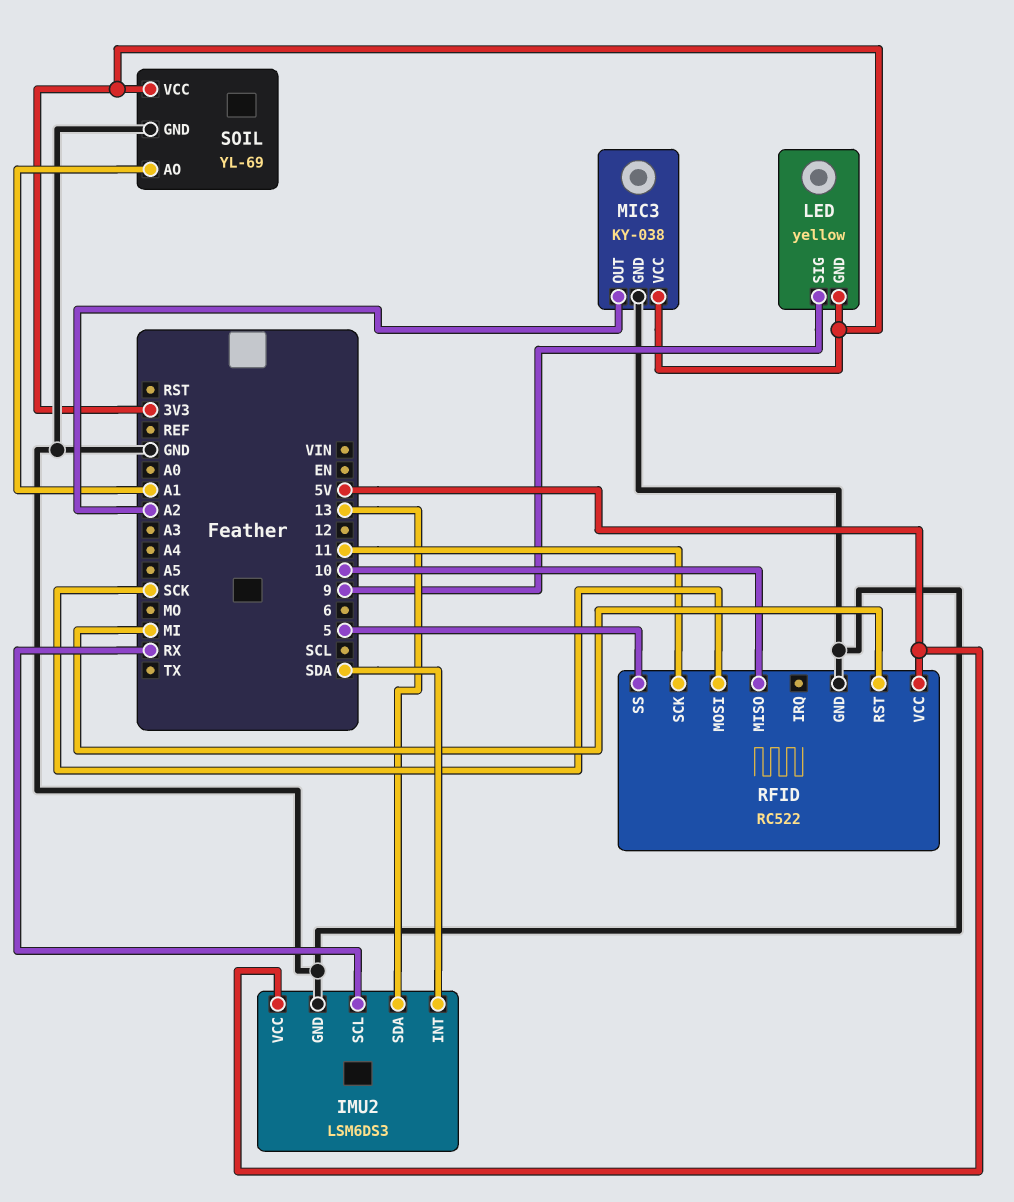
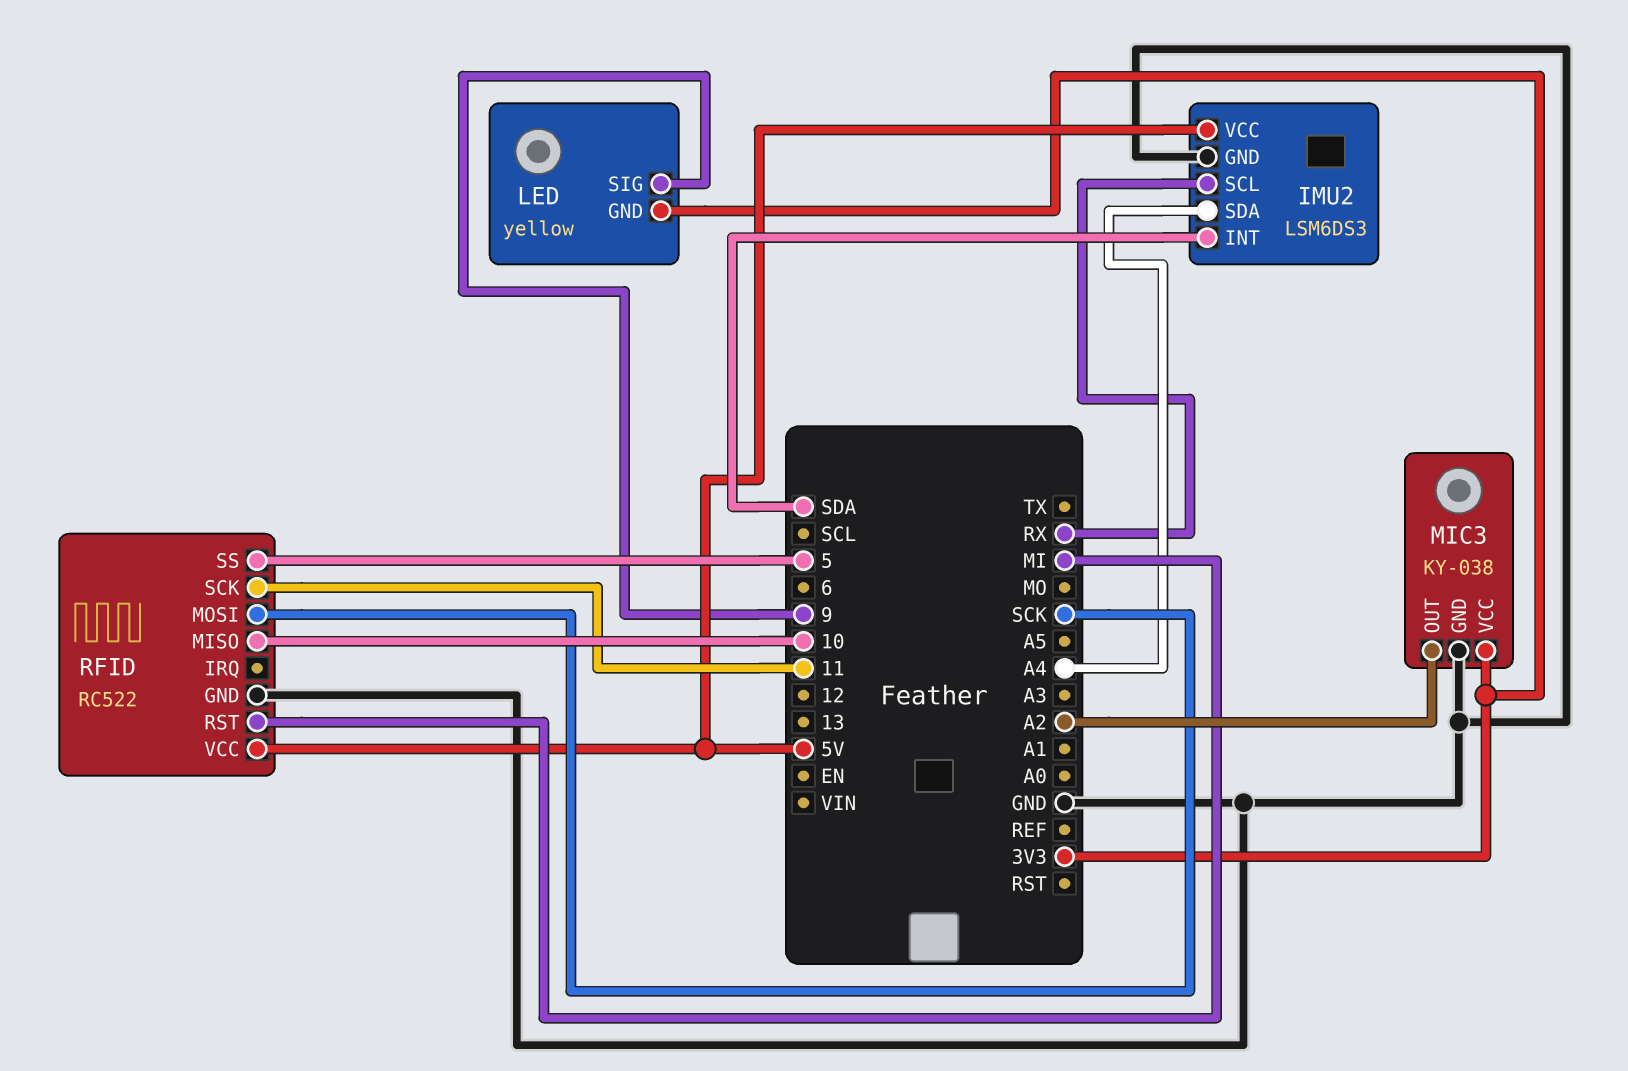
IMU2 pin SDA: 13 -> A4
SOIL: YL-69 -> none
SOIL pin AO: A1 -> none
SOIL pin GND: GND -> none
SOIL pin VCC: 3V3 -> none

